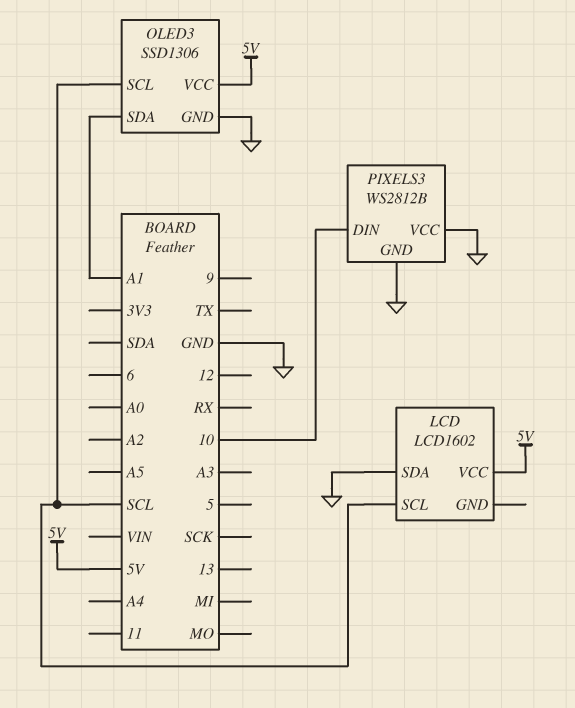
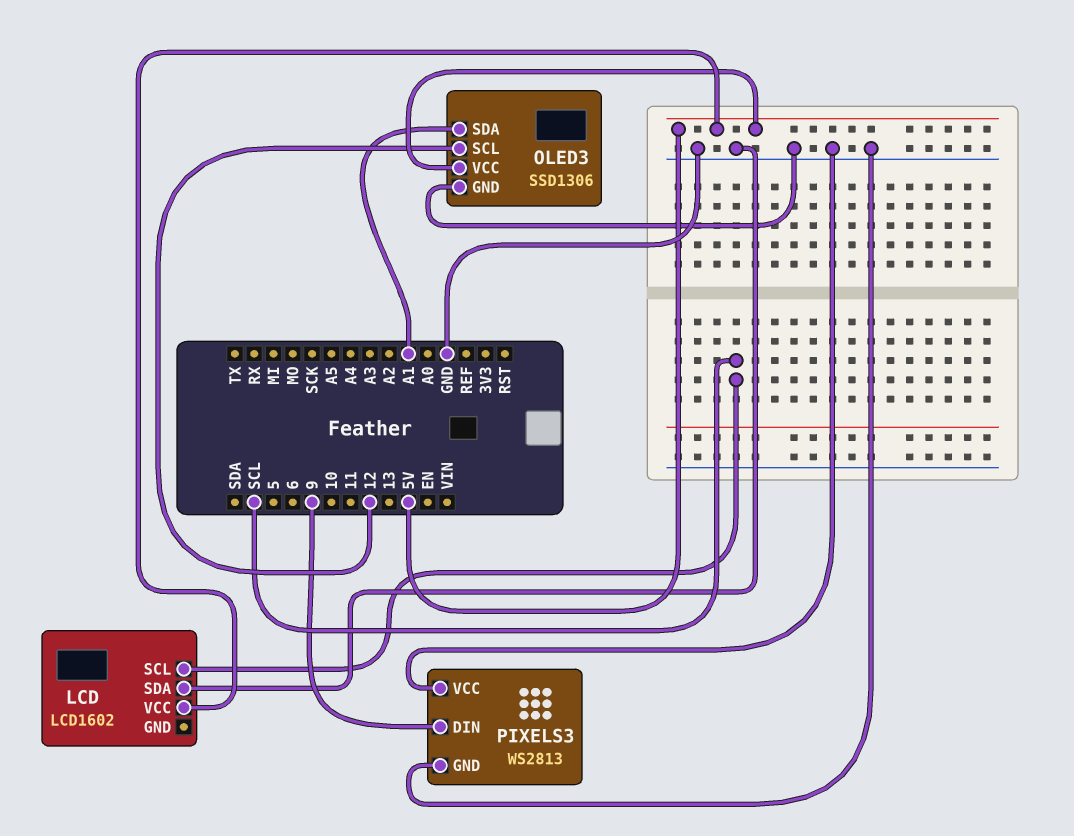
OLED3 pin SCL: SCL -> 12
PIXELS3: WS2812B -> WS2813
PIXELS3 pin DIN: 10 -> 9

